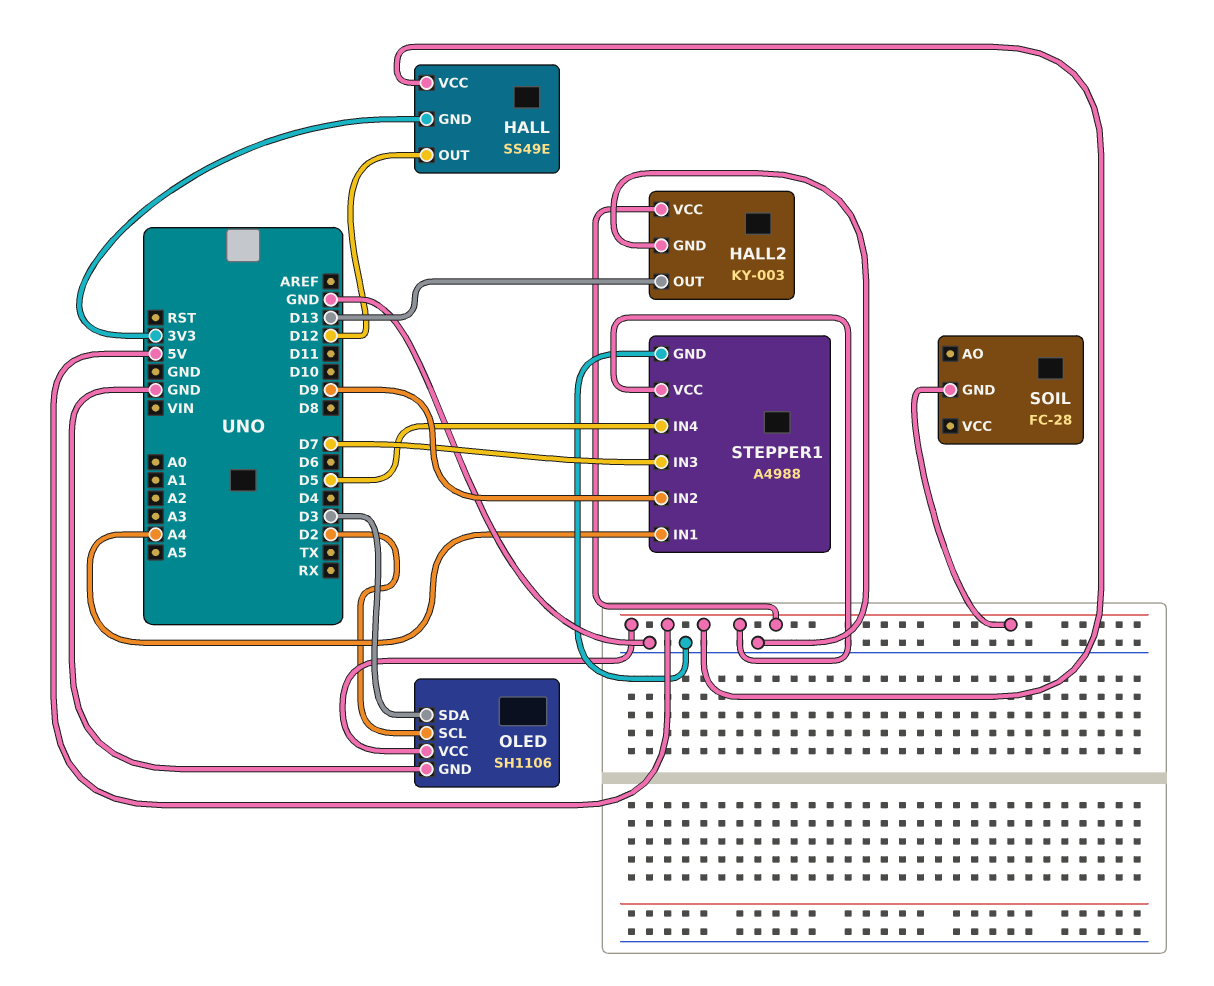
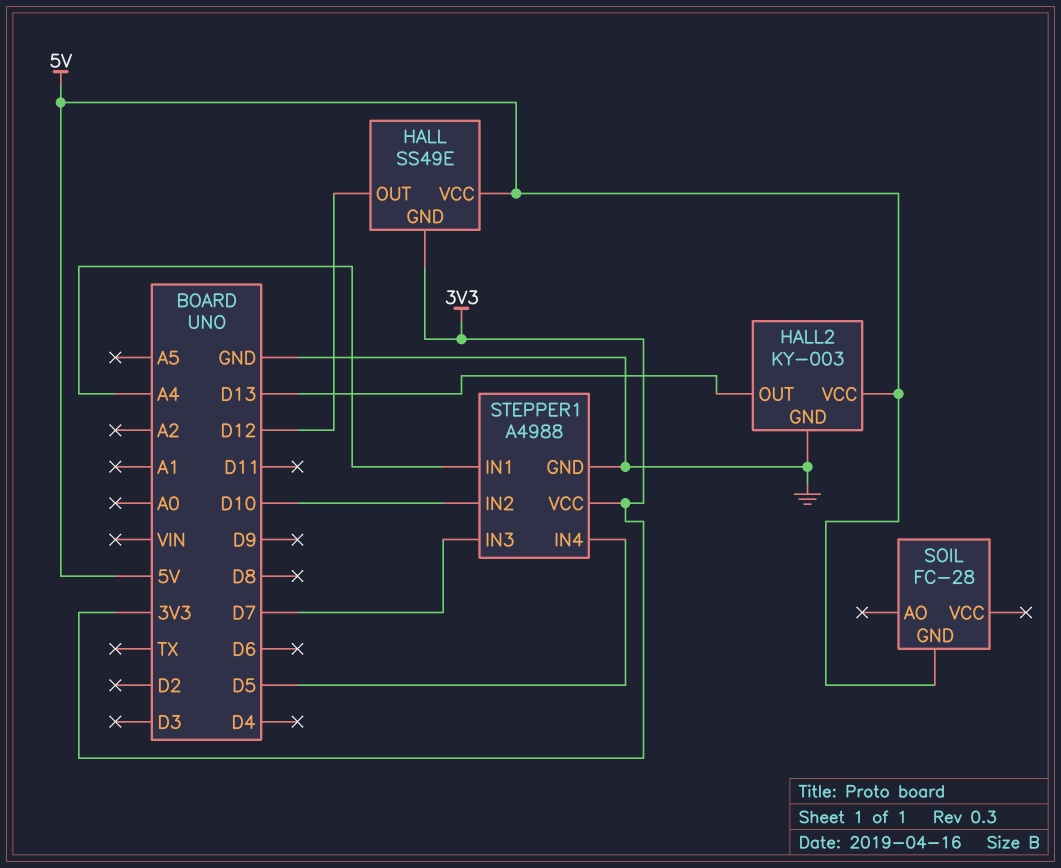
OLED: SH1106 -> none
OLED pin GND: GND -> none
OLED pin SCL: D2 -> none
OLED pin SDA: D3 -> none
OLED pin VCC: 5V -> none
STEPPER1 pin IN2: D9 -> D10
STEPPER1 pin VCC: 5V -> 3V3

